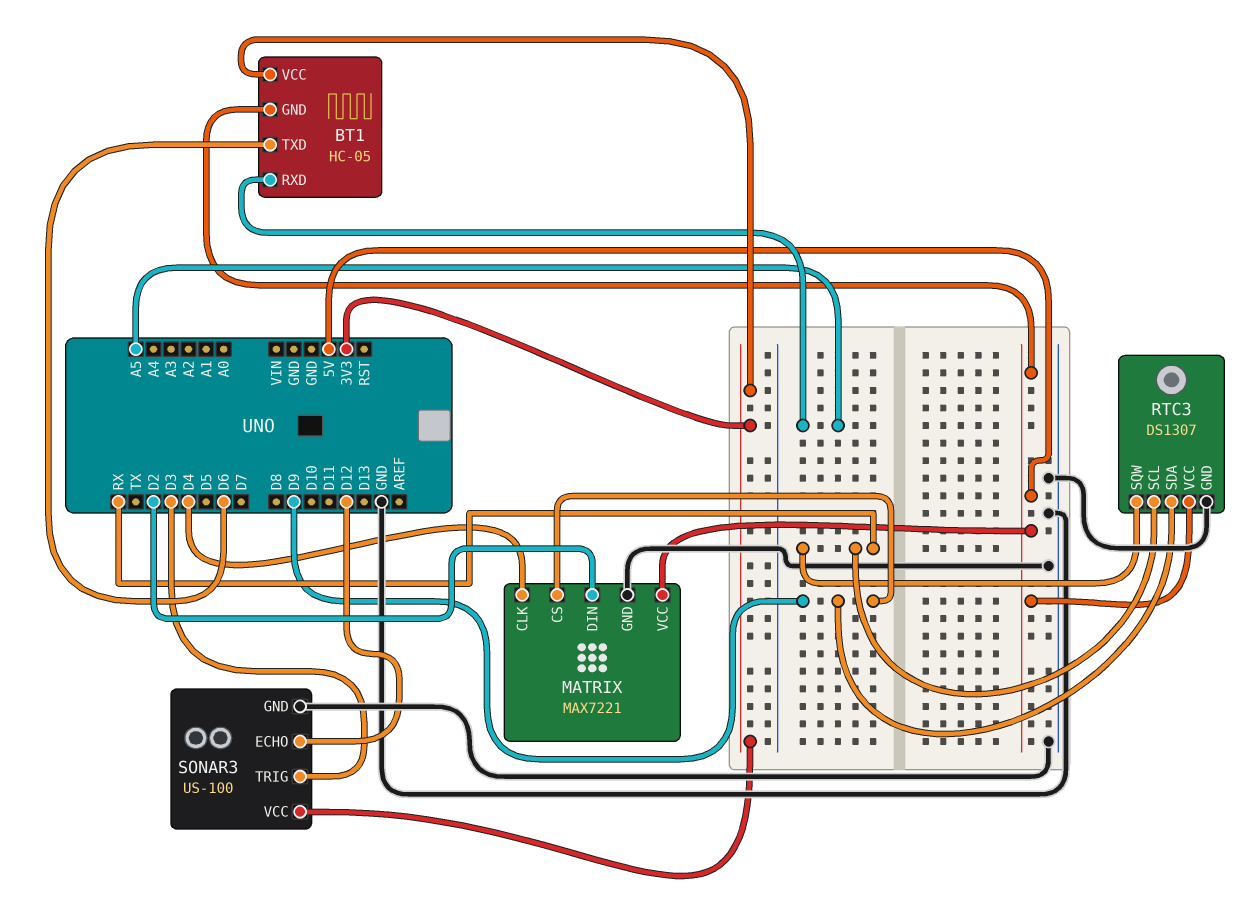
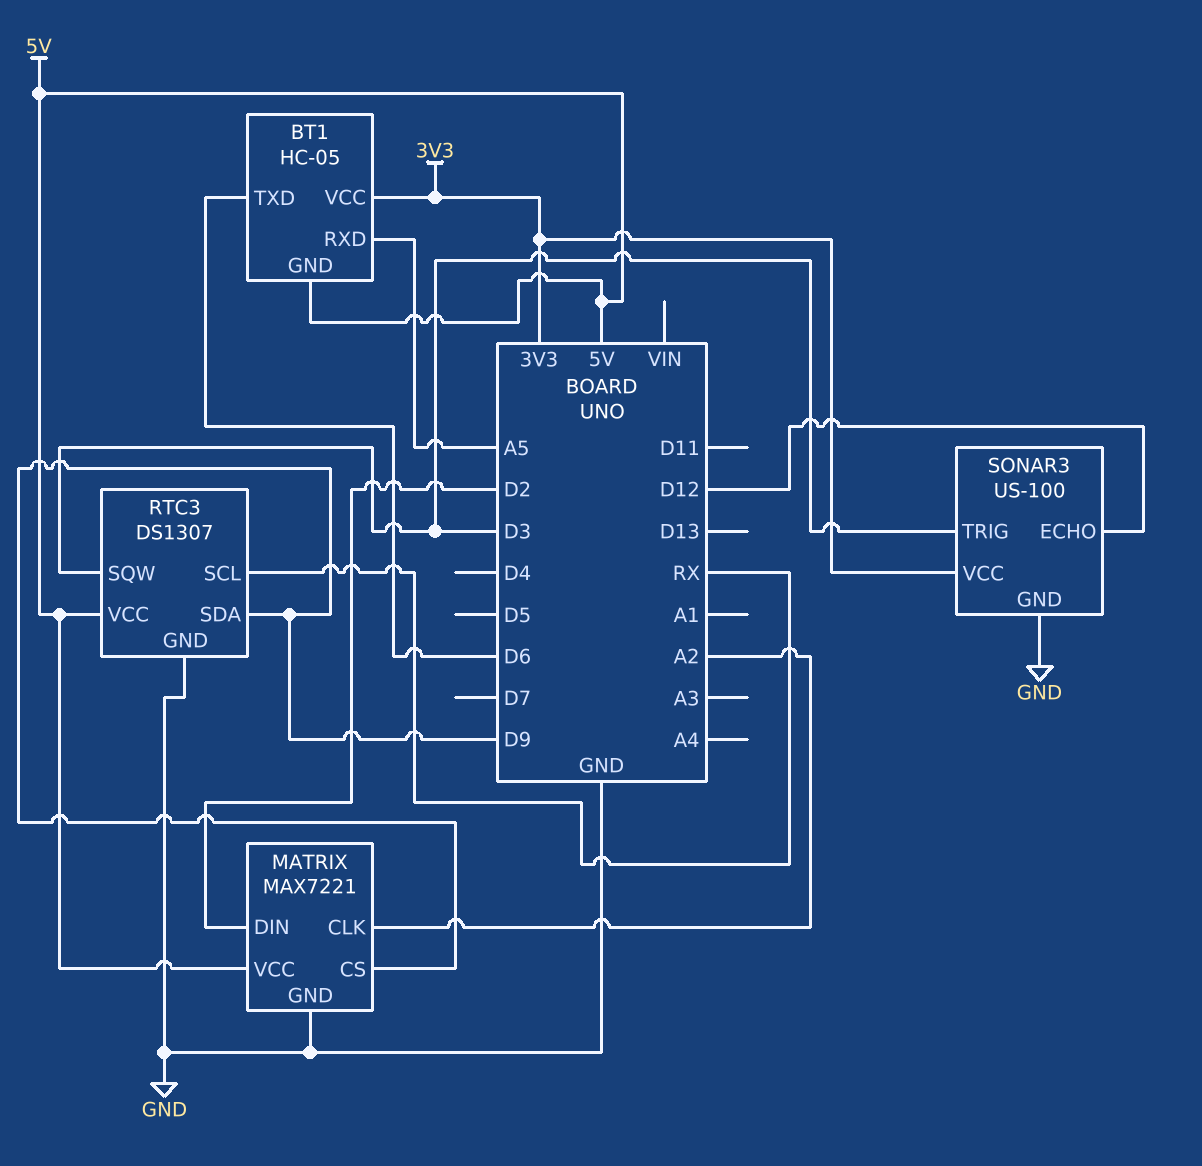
MATRIX pin CLK: D4 -> A2
RTC3 pin SQW: RX -> D3

